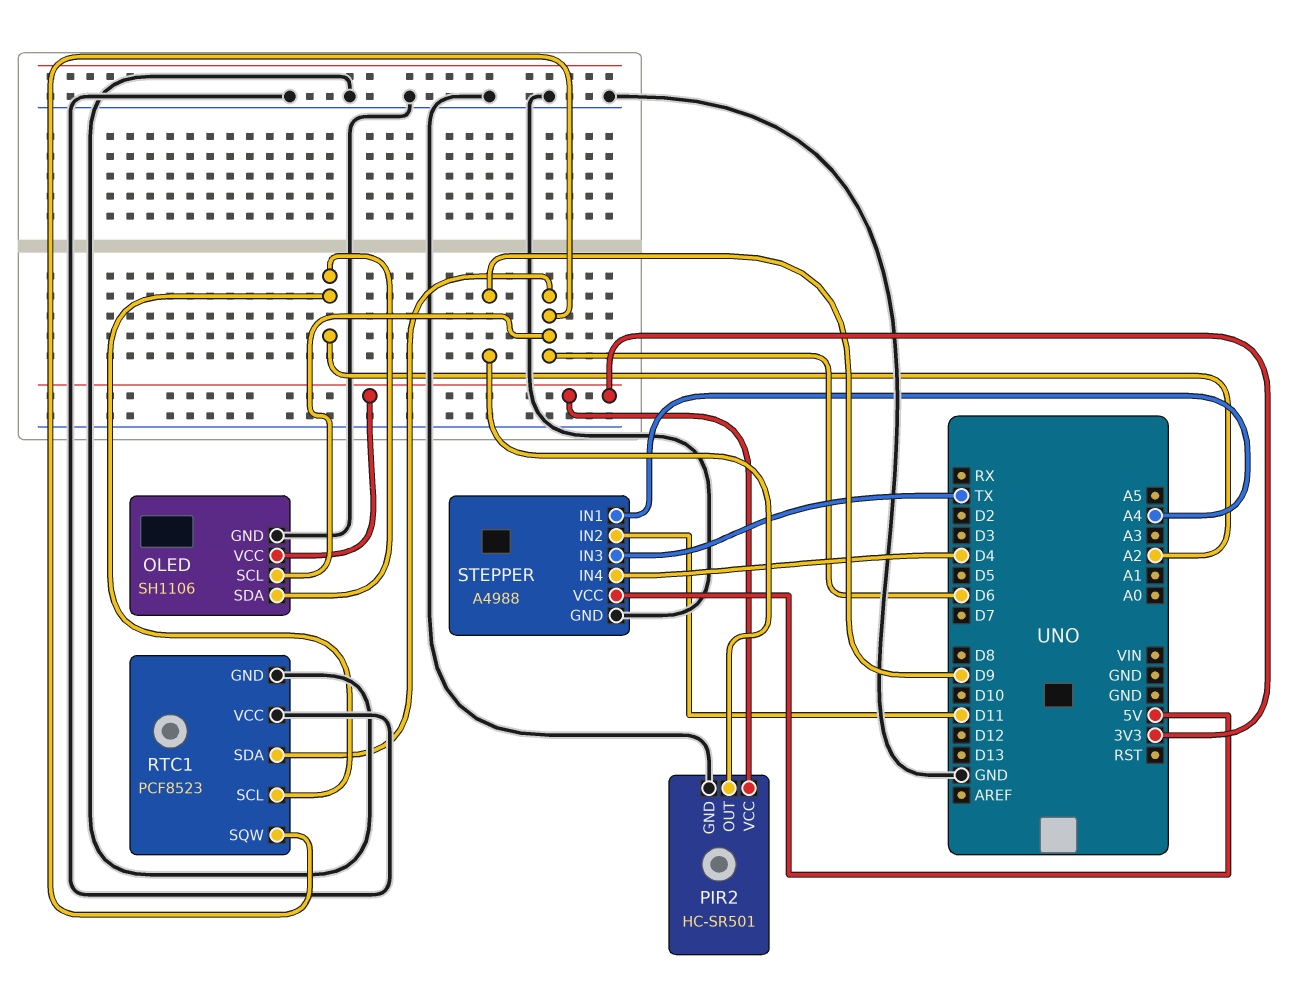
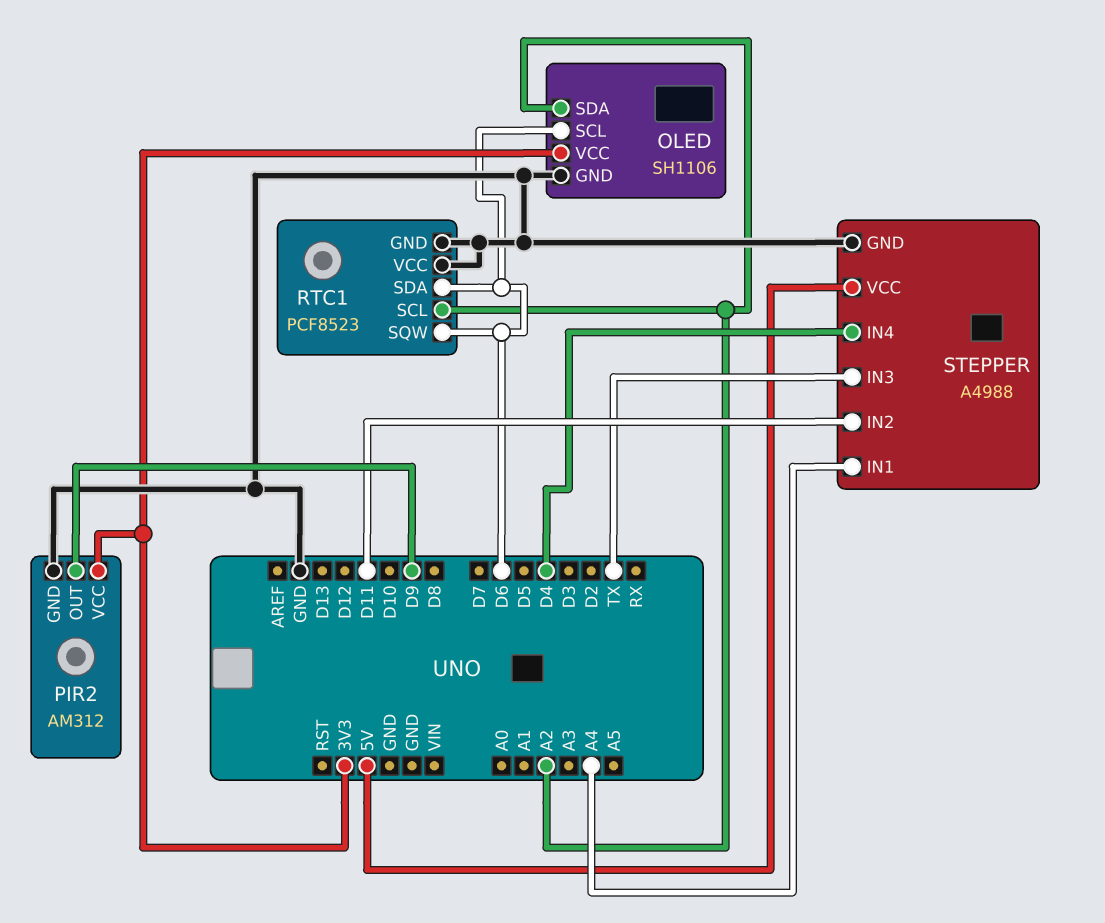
PIR2: HC-SR501 -> AM312

